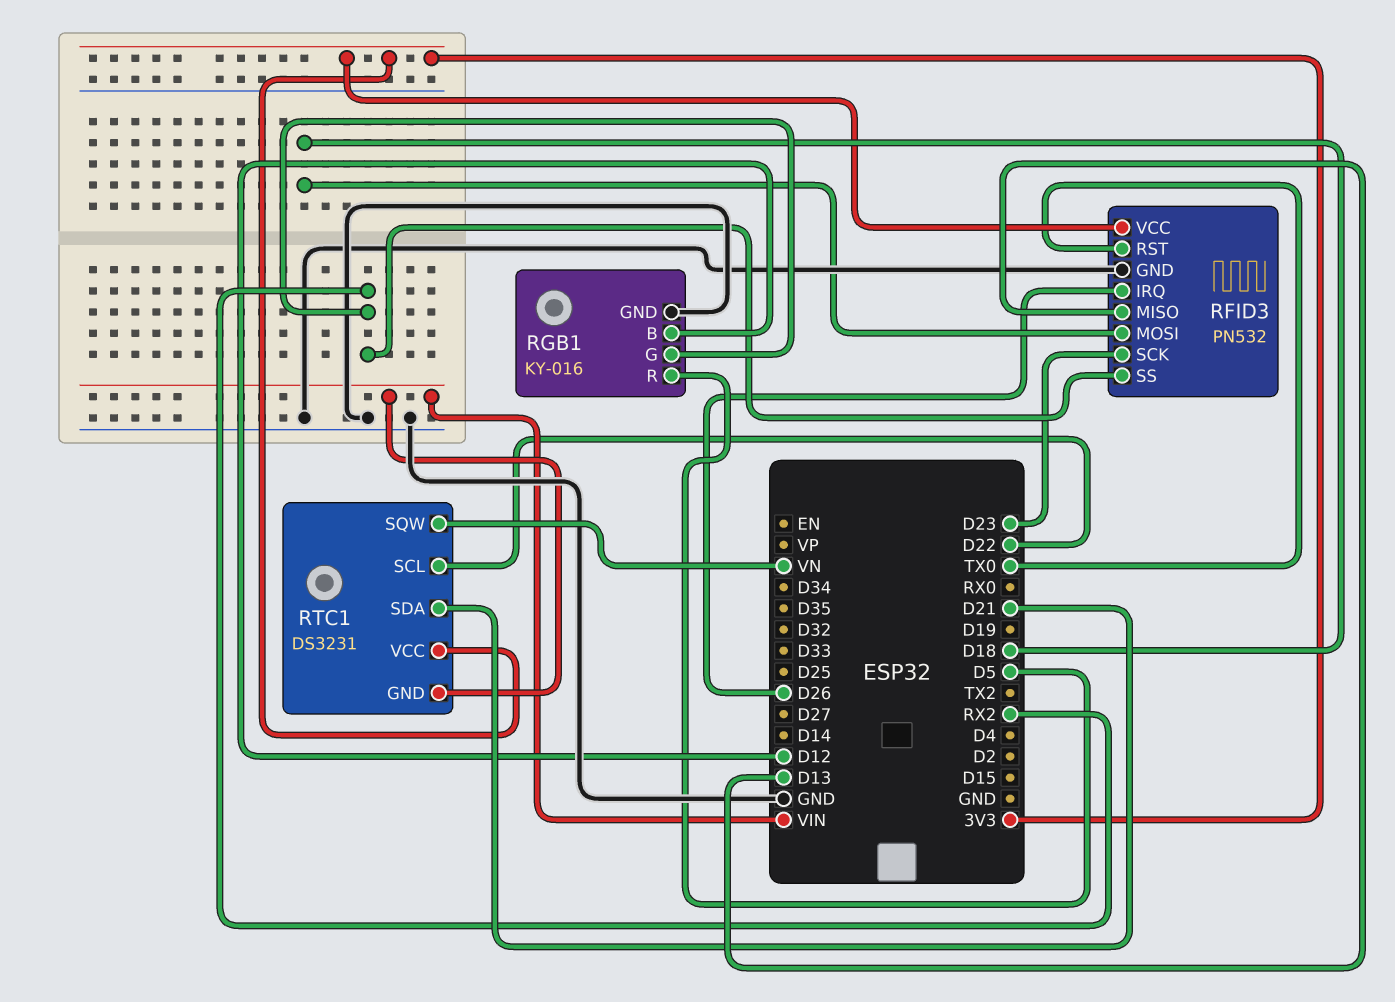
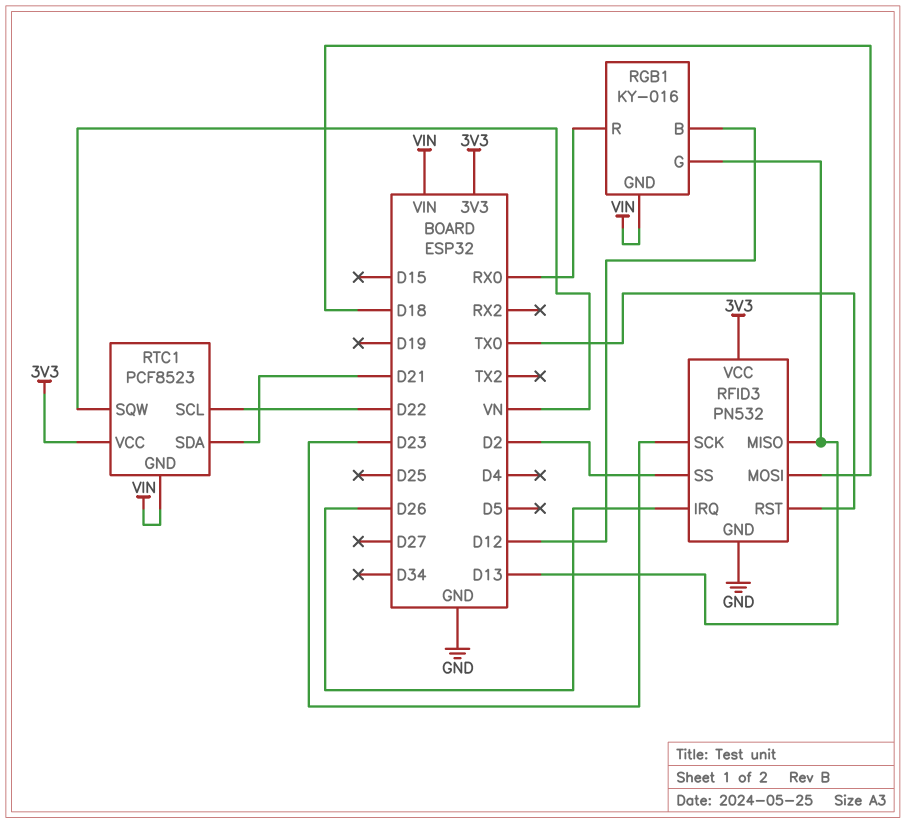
RFID3 pin SS: RX2 -> D2
RGB1 pin G: RX2 -> D13
RGB1 pin GND: GND -> VIN
RGB1 pin R: D5 -> RX0
RTC1: DS3231 -> PCF8523

